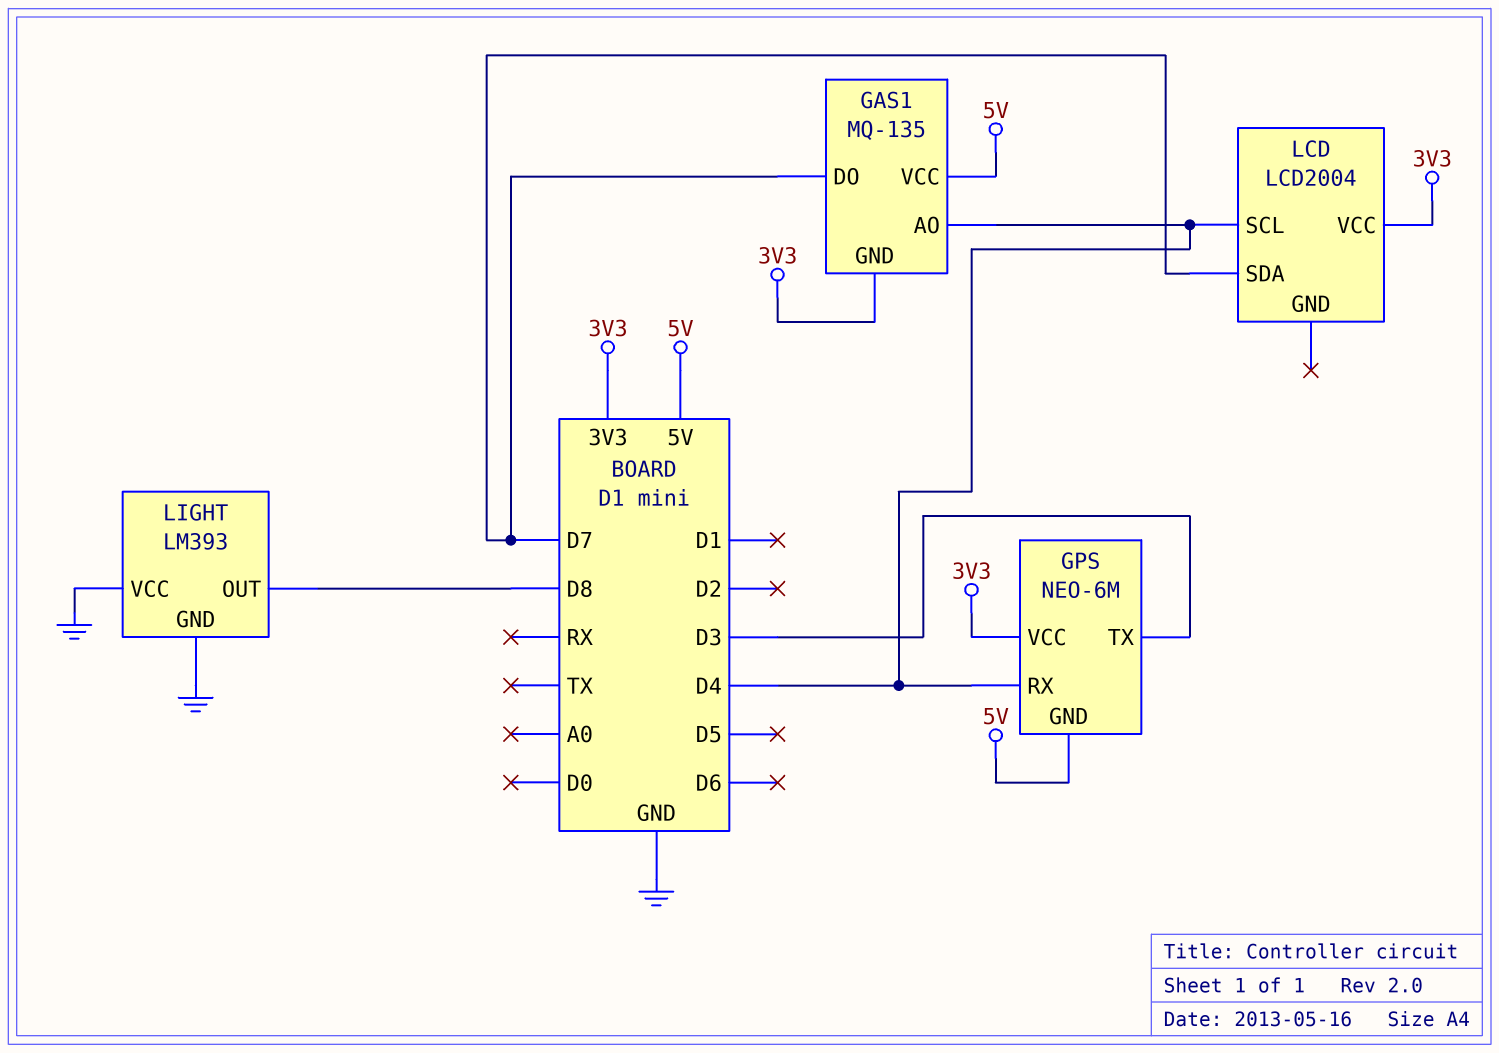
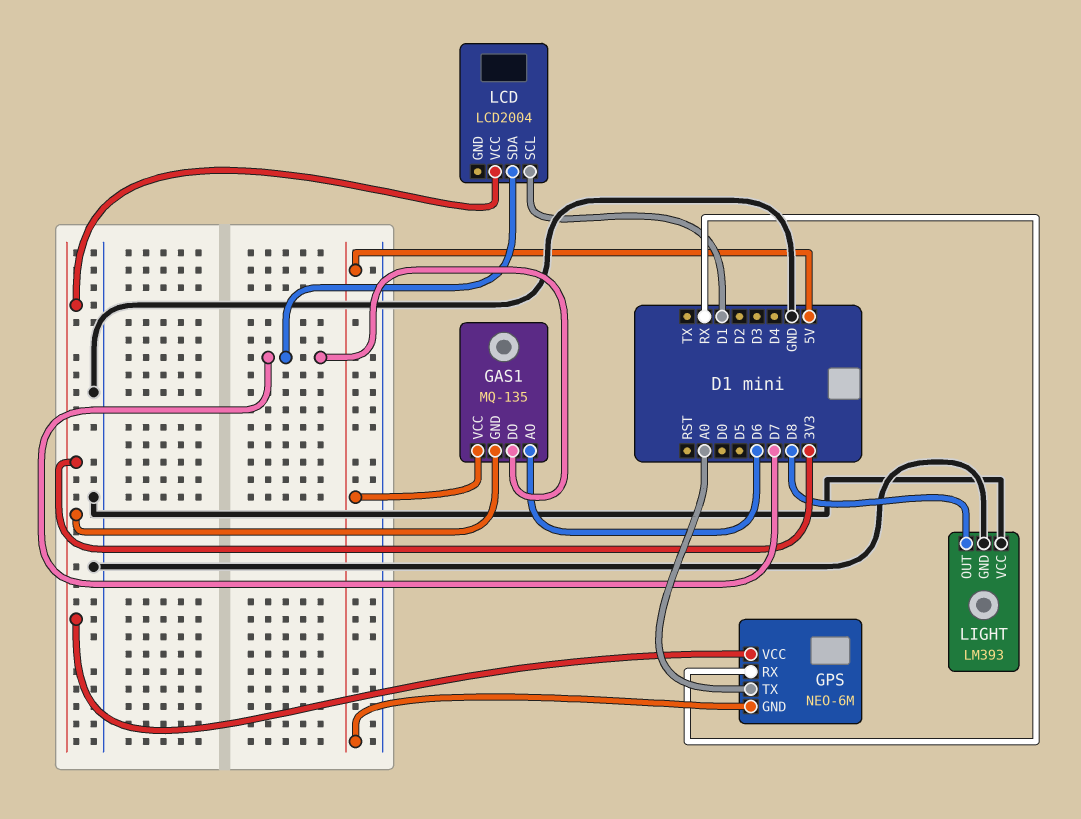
GAS1 pin AO: D4 -> D6
GPS pin RX: D4 -> RX
GPS pin TX: D3 -> A0
LCD pin SCL: D4 -> D1

